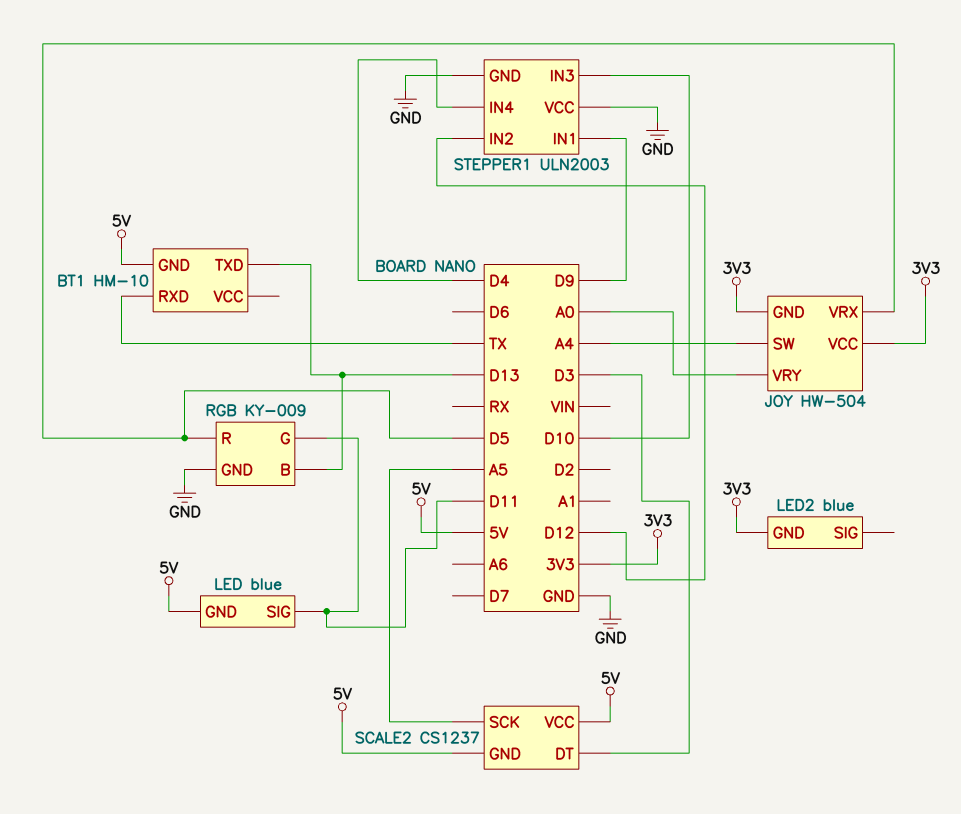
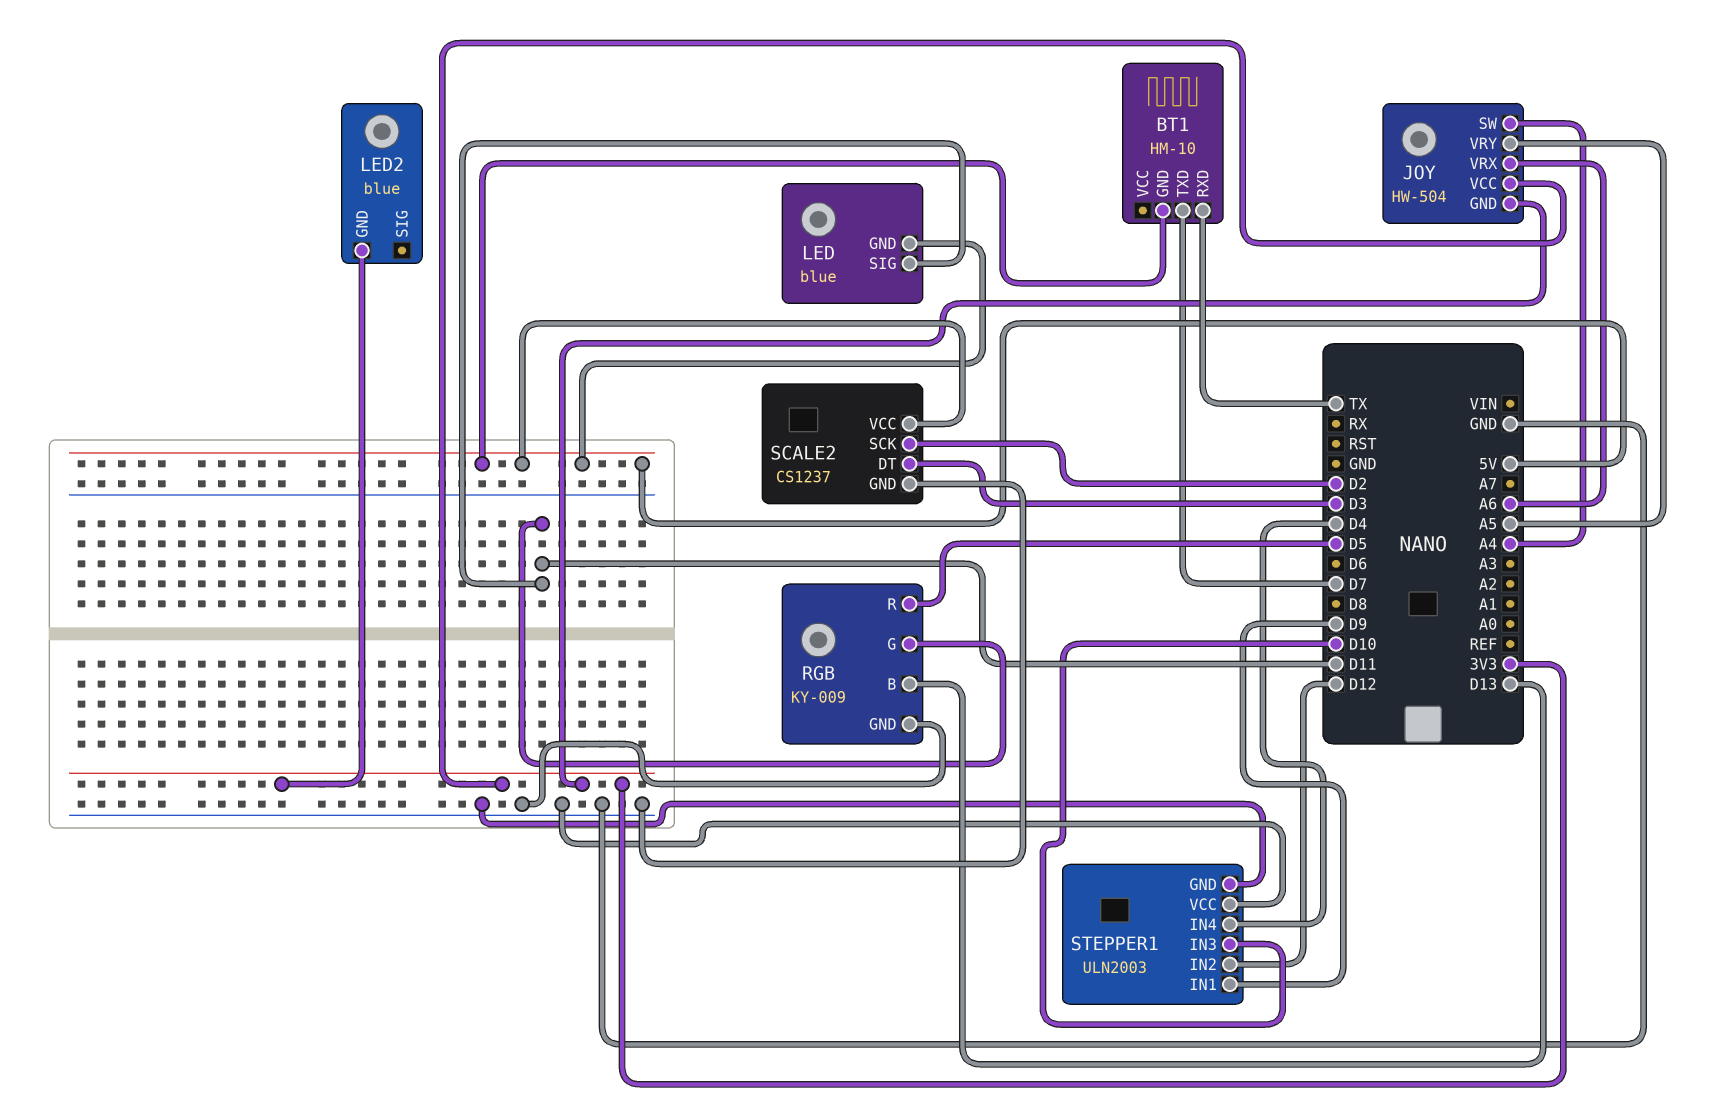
BT1 pin TXD: D13 -> D7
JOY pin VRX: D5 -> A6
JOY pin VRY: A0 -> A5
SCALE2 pin GND: 5V -> GND
SCALE2 pin SCK: A5 -> D2

